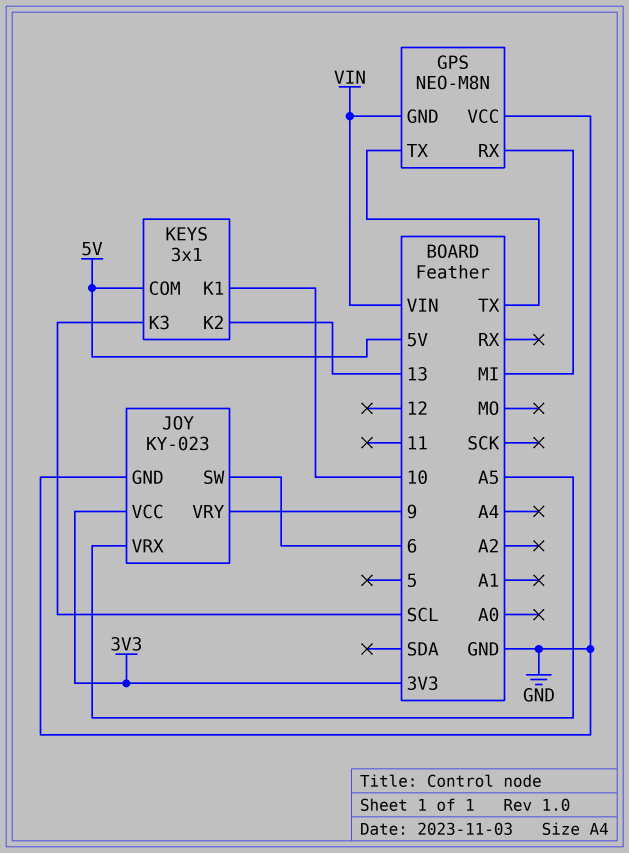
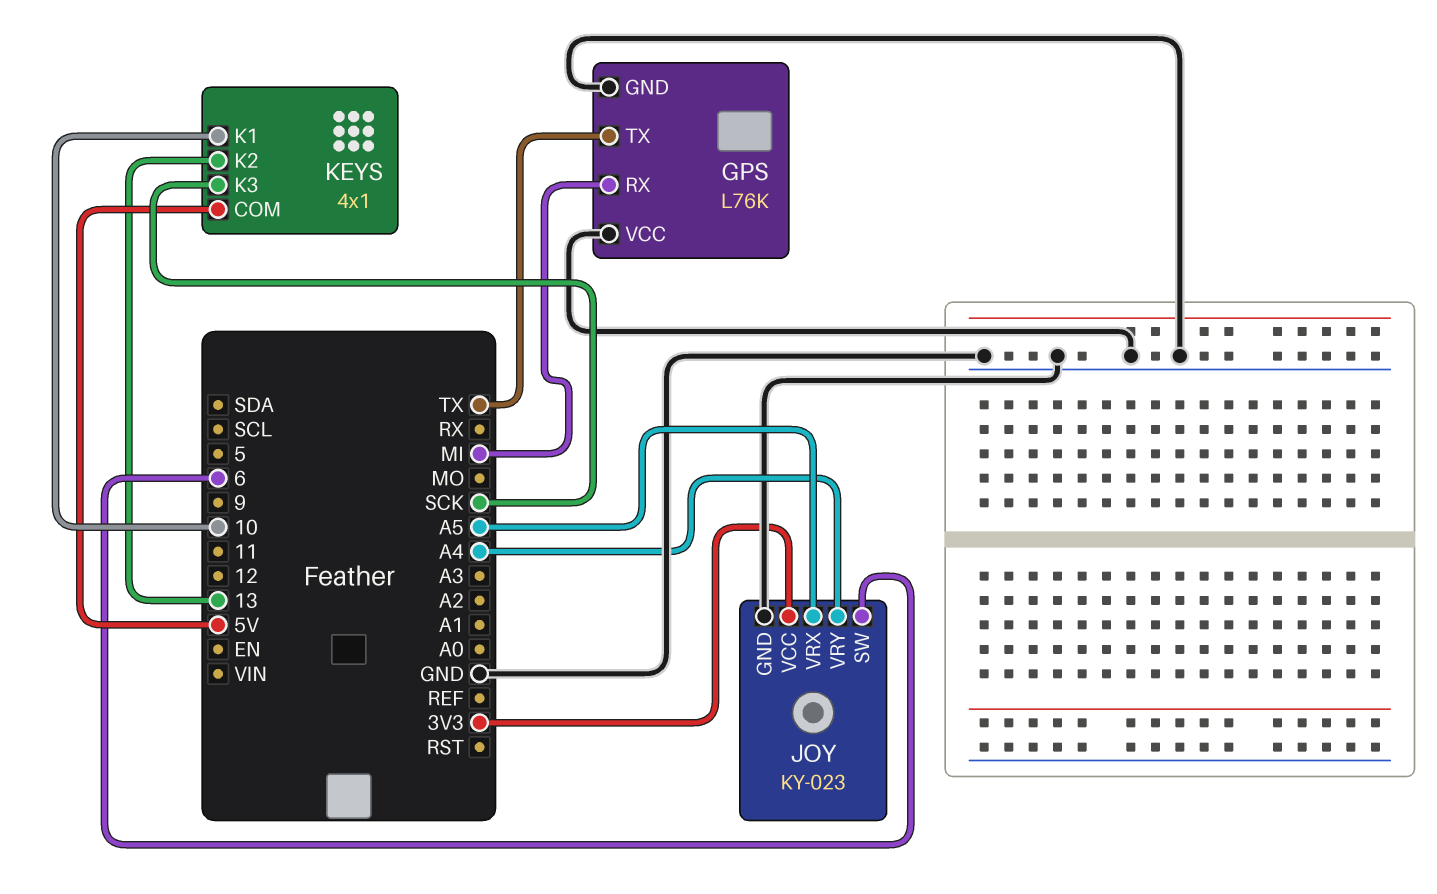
GPS: NEO-M8N -> L76K
GPS pin GND: VIN -> GND
JOY pin VRY: 9 -> A4
KEYS: 3x1 -> 4x1
KEYS pin K3: SCL -> SCK

